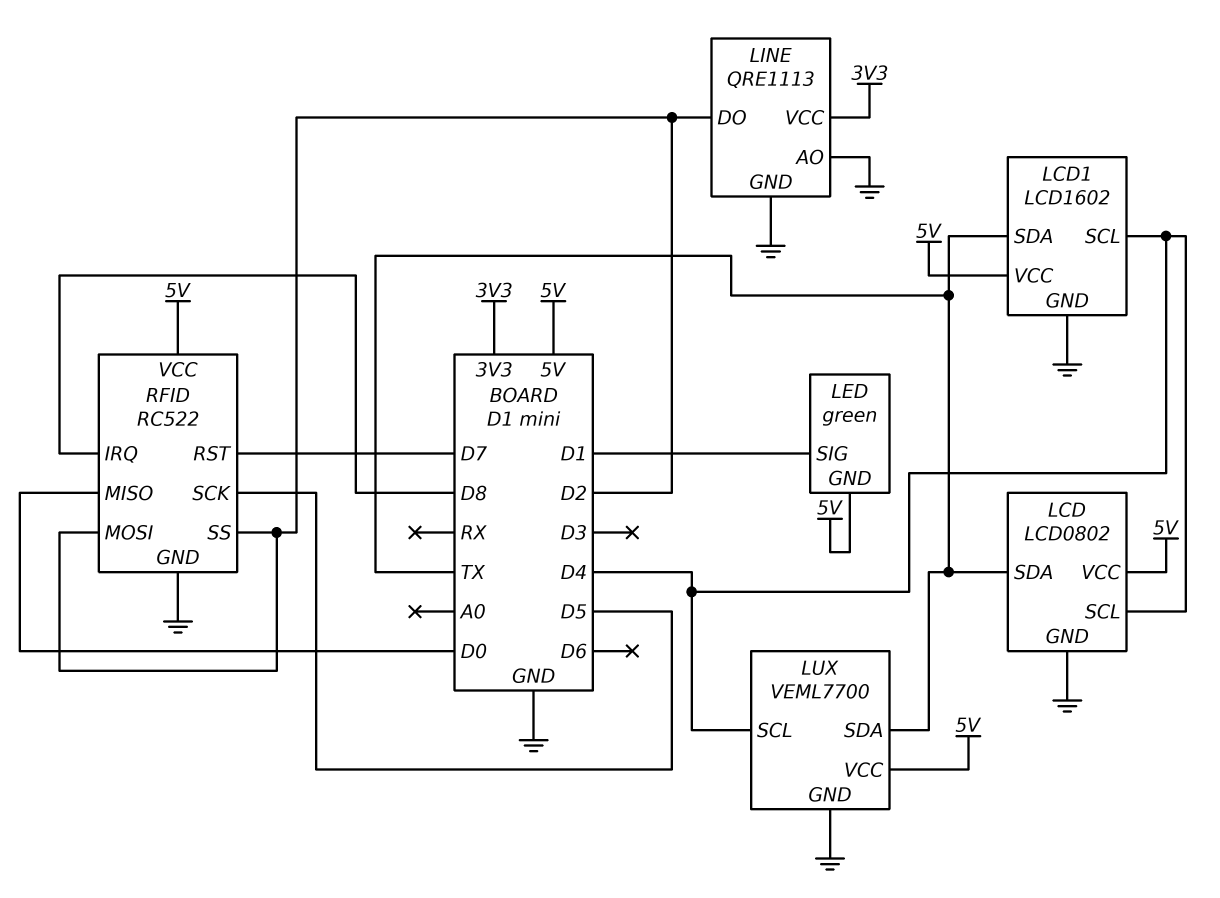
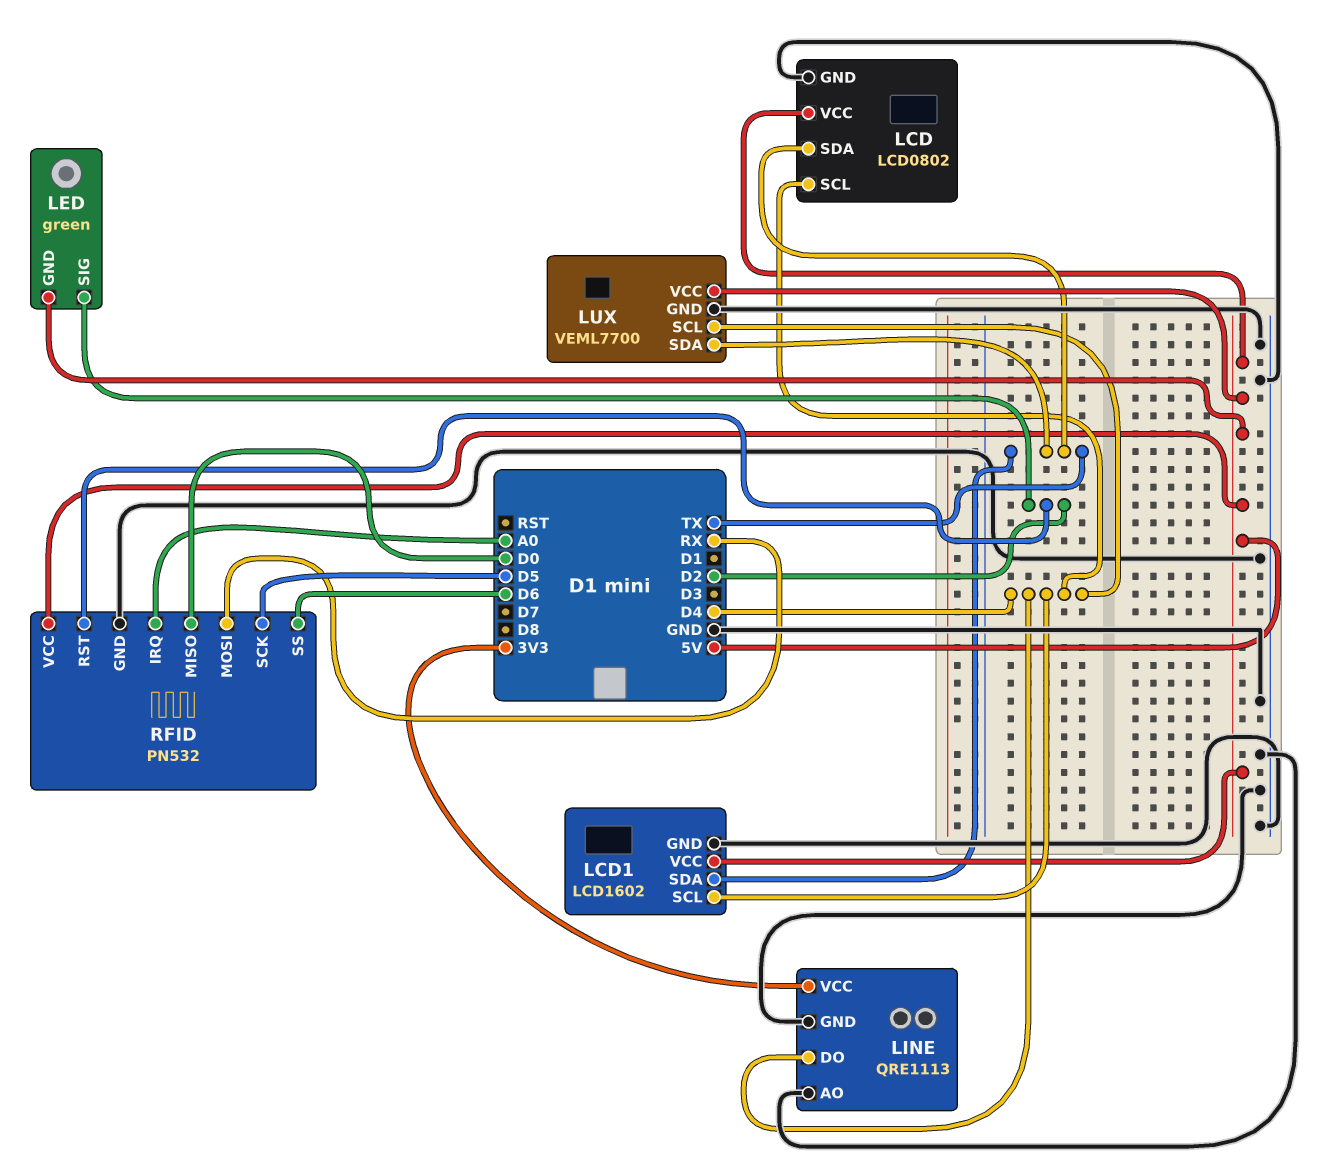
LED pin SIG: D1 -> D2
LINE pin DO: D2 -> D4
RFID: RC522 -> PN532
RFID pin IRQ: D8 -> A0
RFID pin MOSI: D2 -> RX
RFID pin RST: D7 -> D2
RFID pin SS: D2 -> D6

